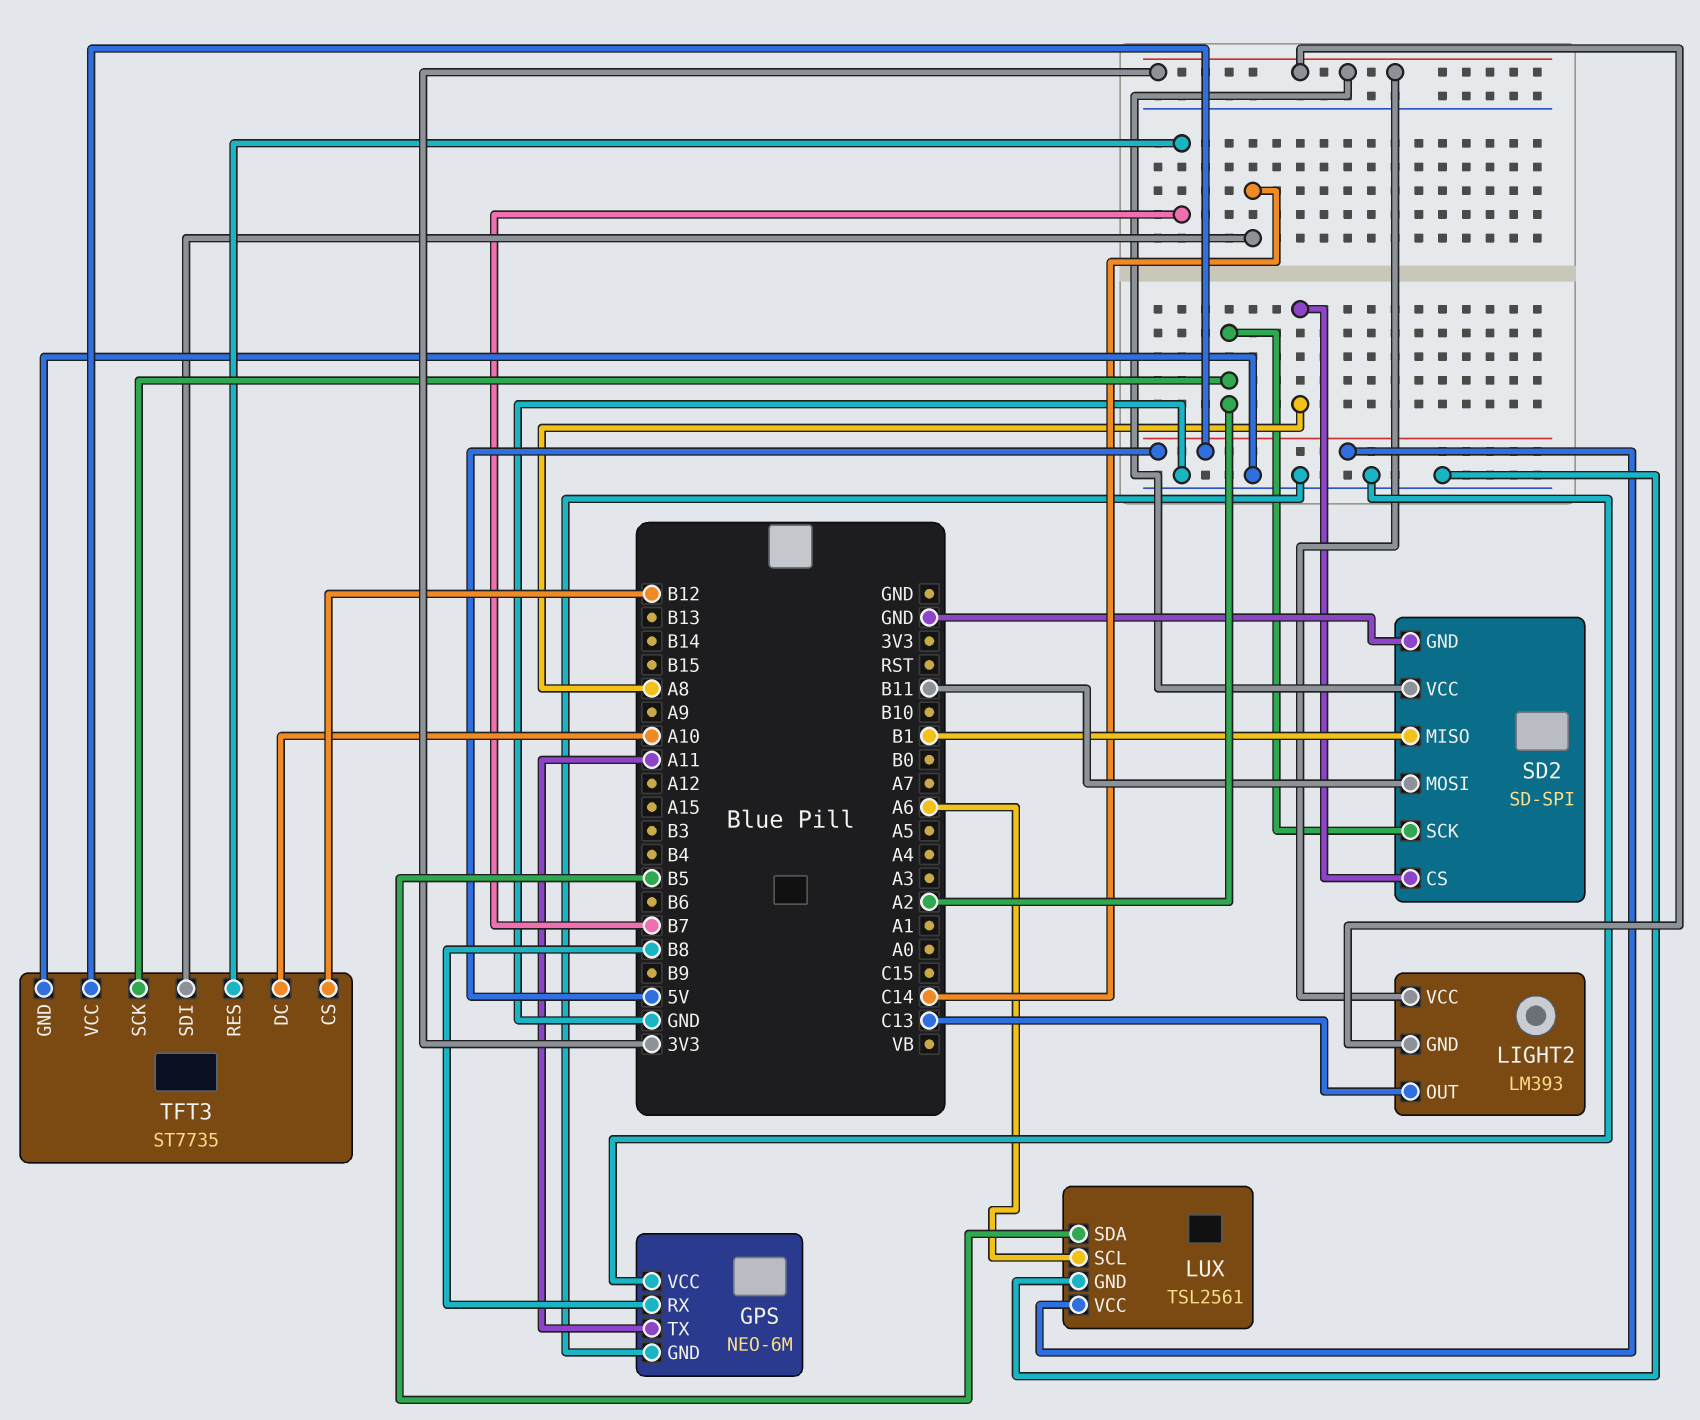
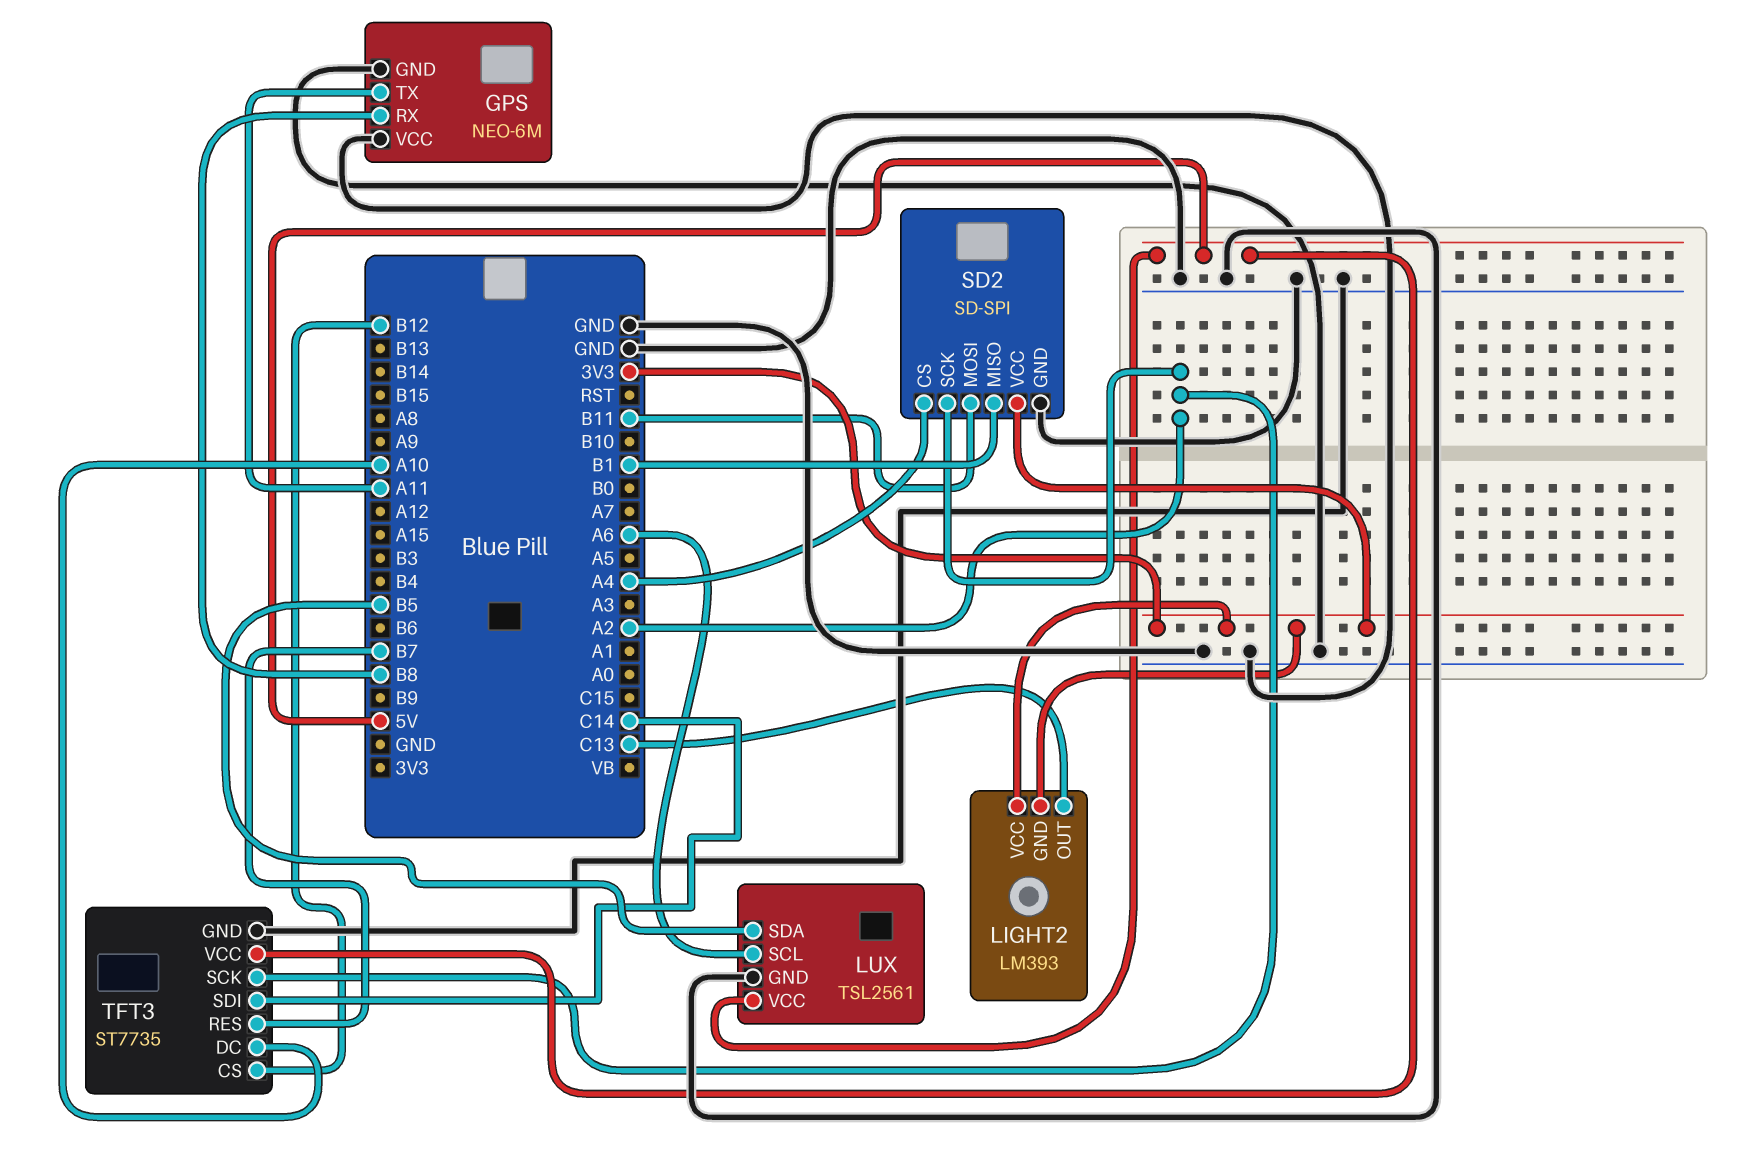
SD2 pin CS: A8 -> A4

